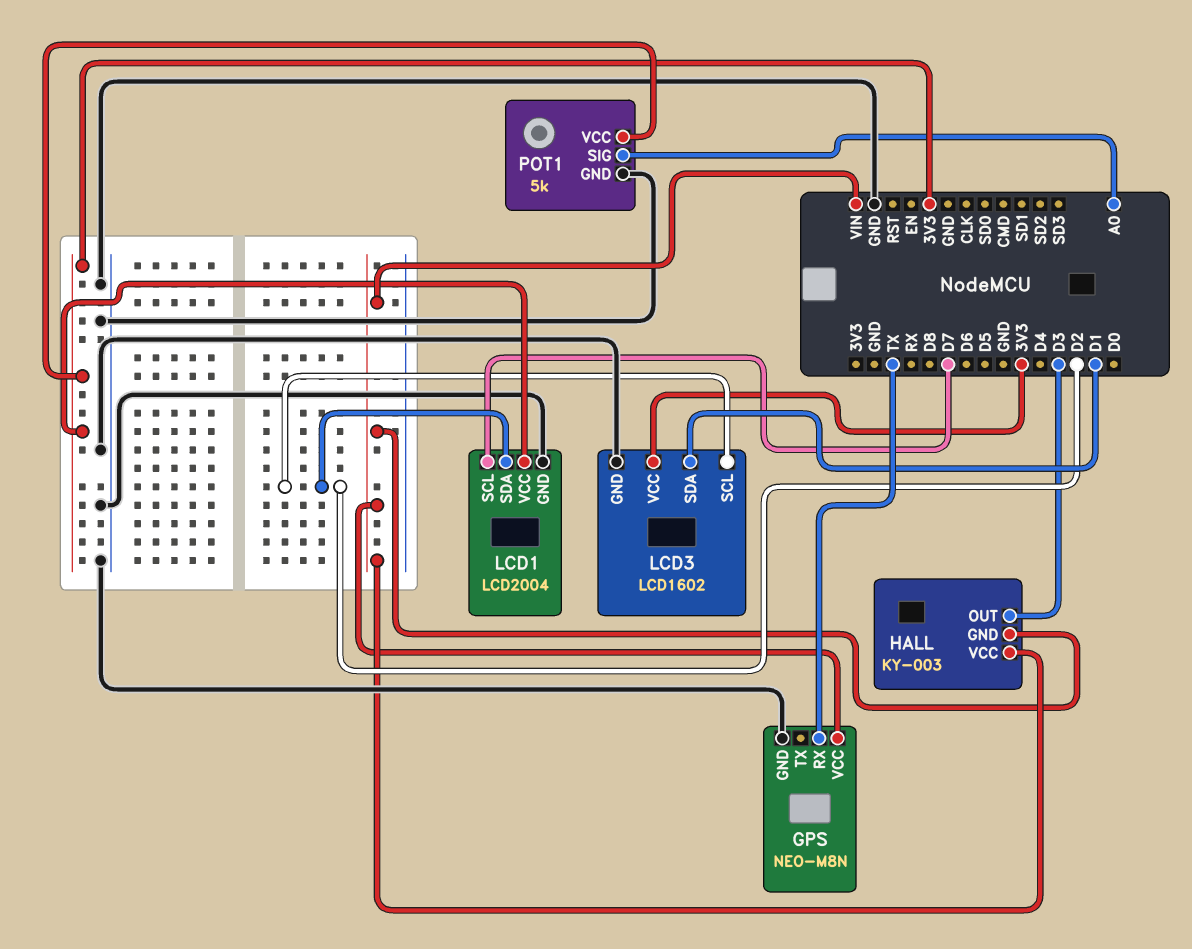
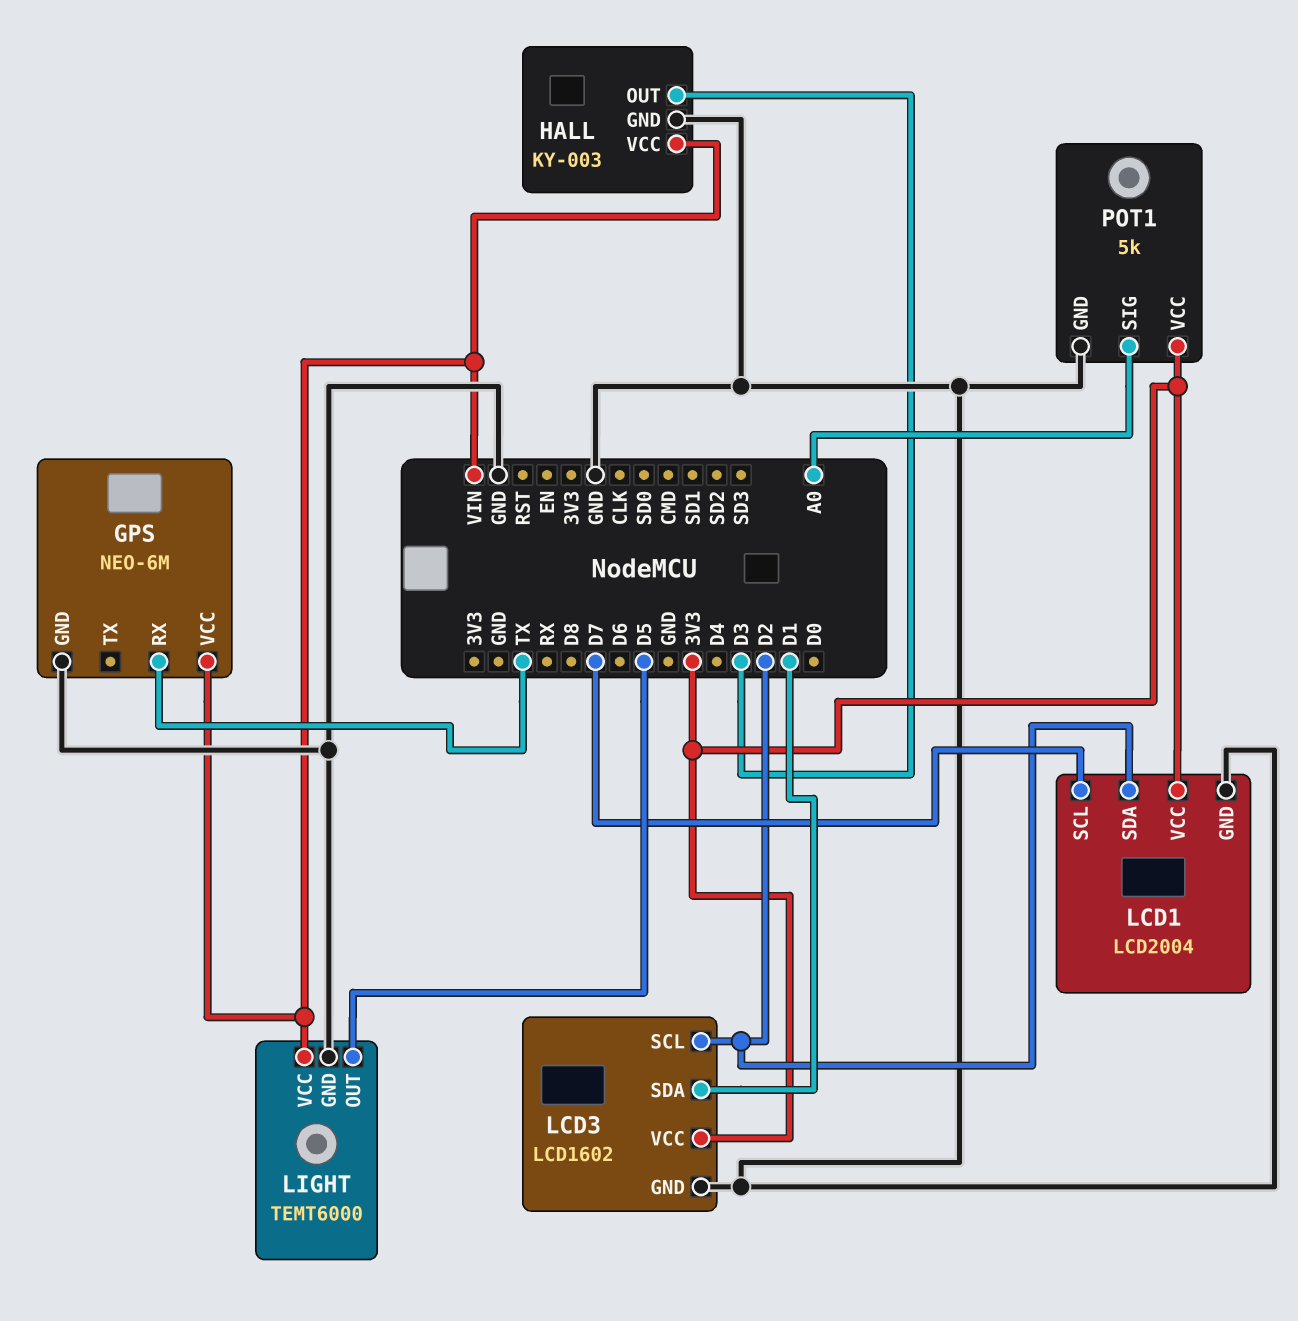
GPS: NEO-M8N -> NEO-6M
HALL pin GND: VIN -> GND
LIGHT: none -> TEMT6000
LIGHT pin GND: none -> GND
LIGHT pin OUT: none -> D5
LIGHT pin VCC: none -> VIN

